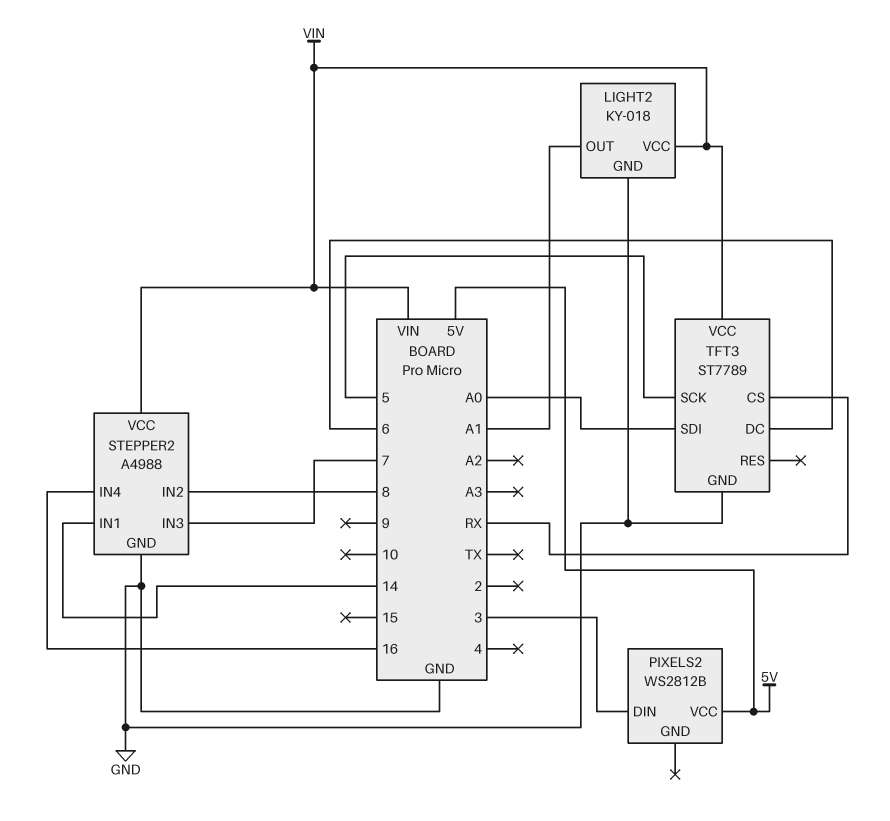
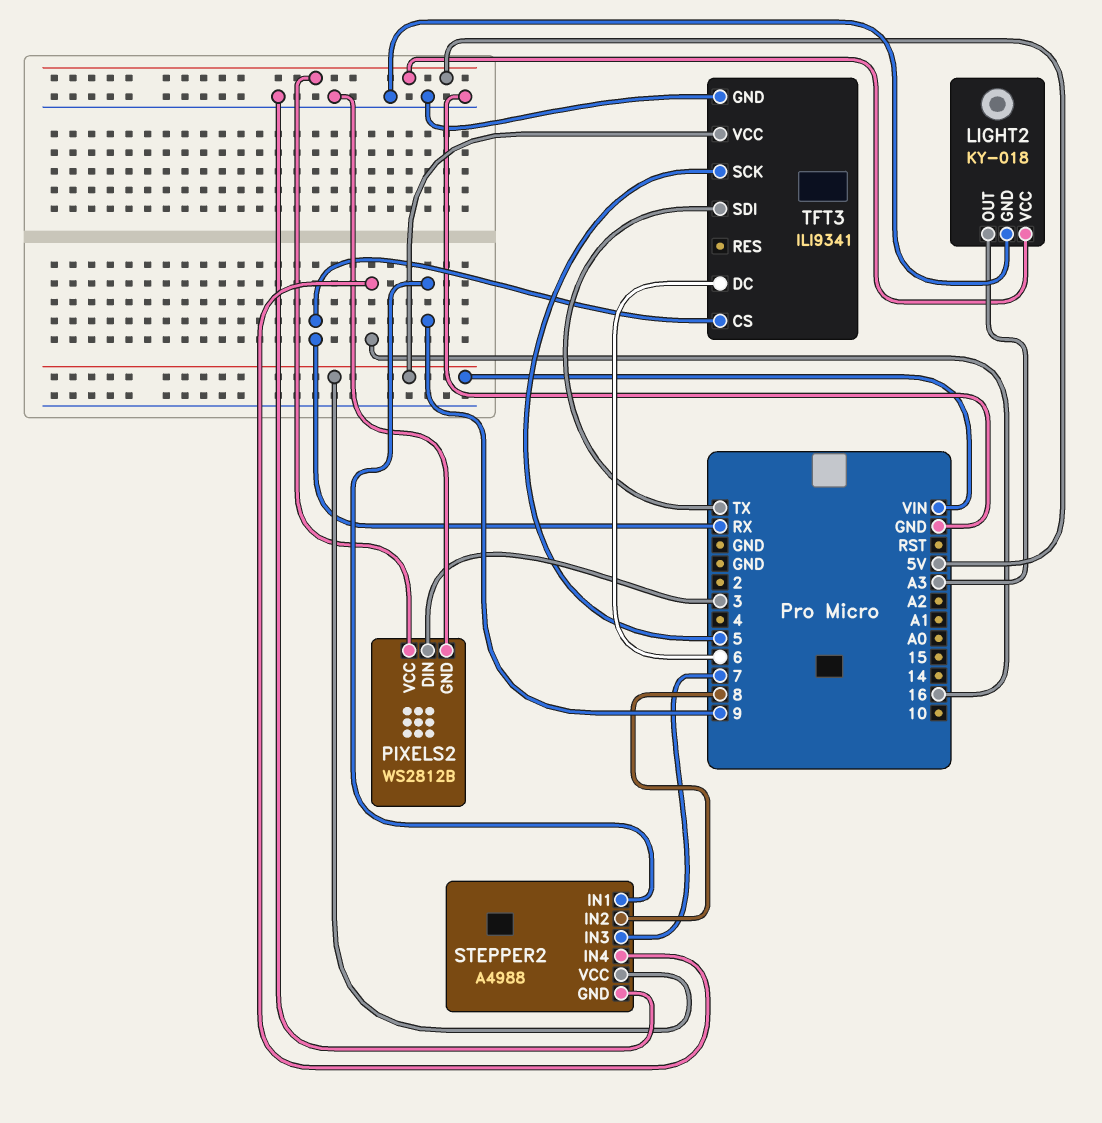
LIGHT2 pin OUT: A1 -> A3
LIGHT2 pin VCC: VIN -> 5V
PIXELS2 pin GND: none -> GND
STEPPER2 pin IN1: 14 -> 9
TFT3: ST7789 -> ILI9341
TFT3 pin SDI: A0 -> TX

